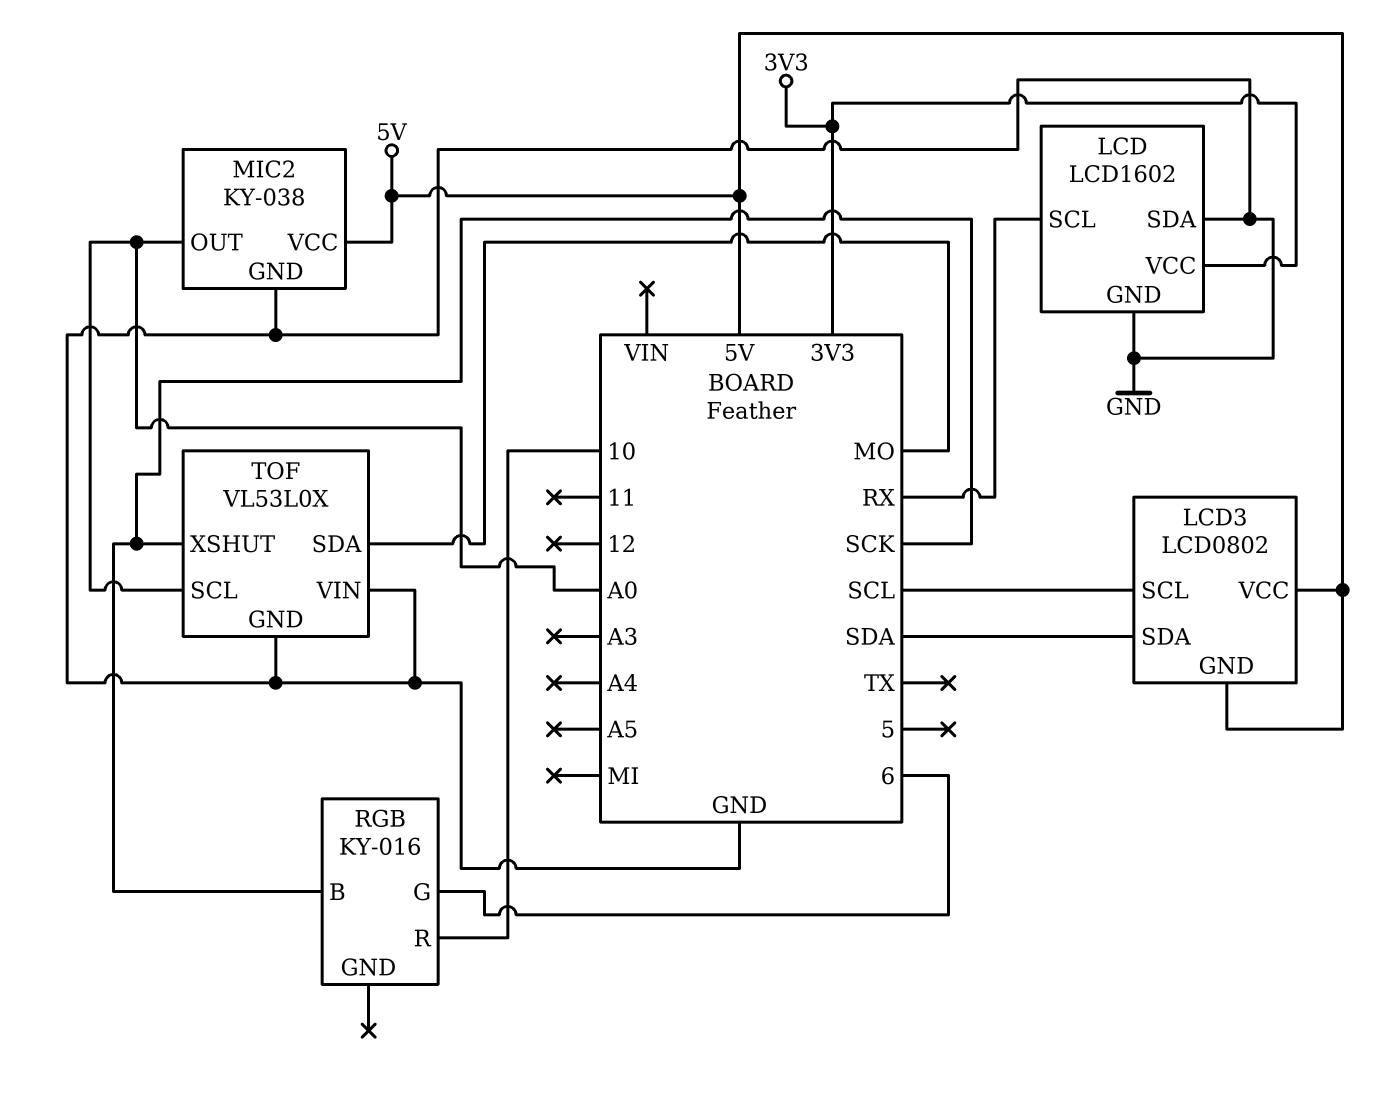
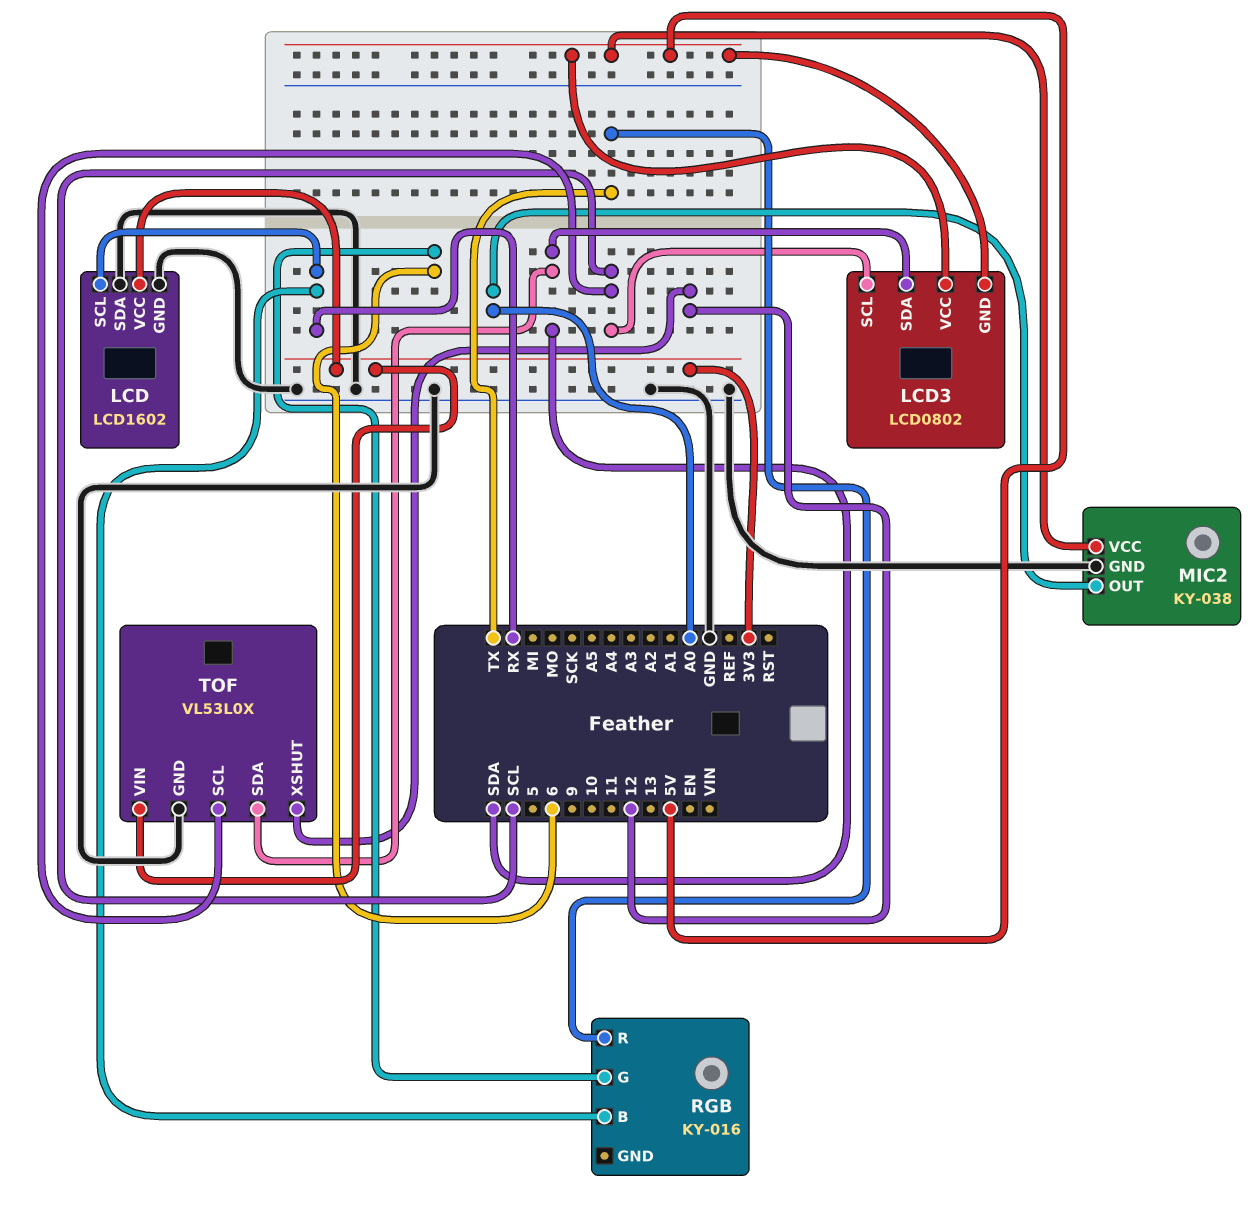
RGB pin B: SCK -> RX
RGB pin R: 10 -> TX
TOF pin SCL: A0 -> SCL
TOF pin SDA: MO -> SDA
TOF pin VIN: GND -> 3V3
TOF pin XSHUT: SCK -> 12

